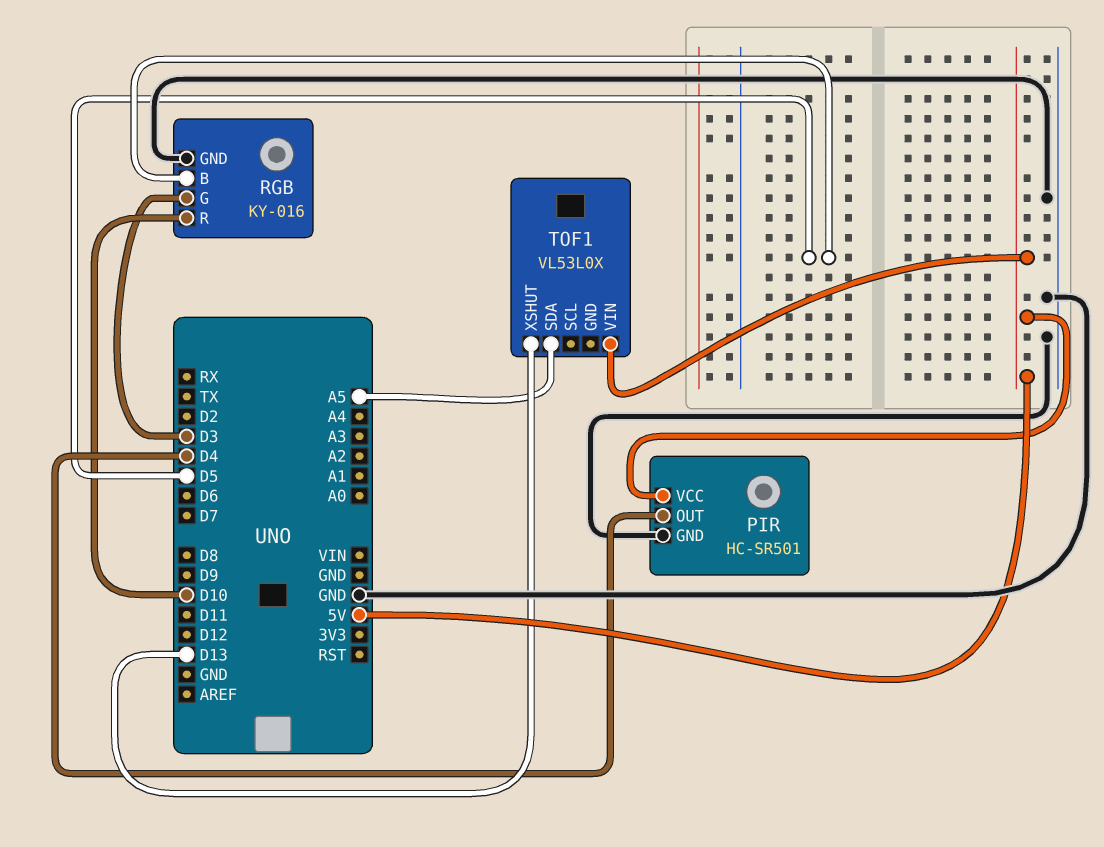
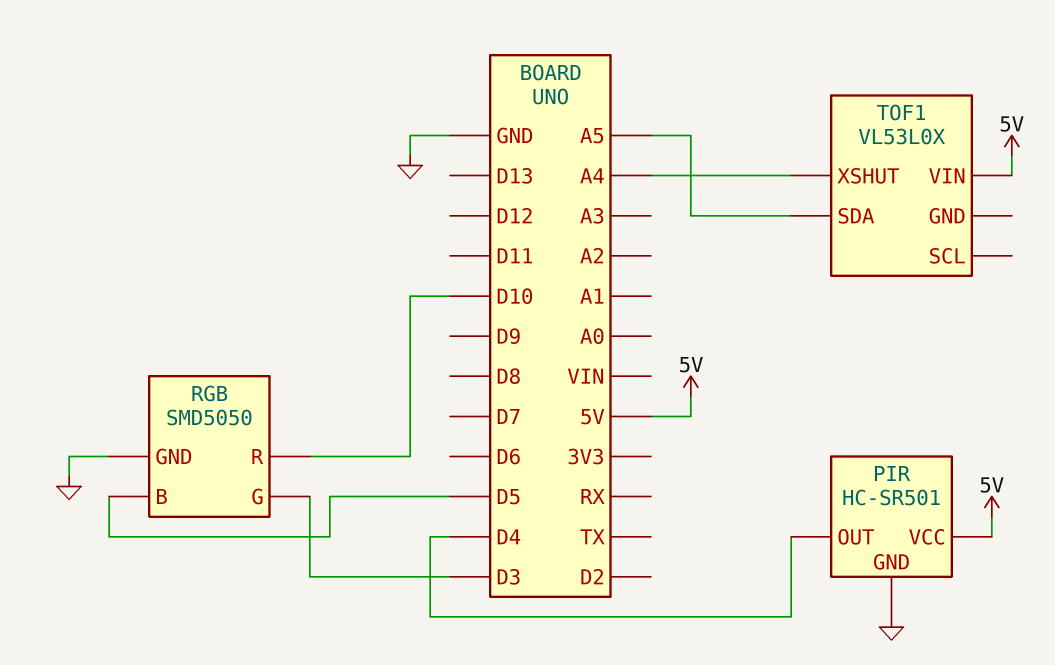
RGB: KY-016 -> SMD5050
TOF1 pin XSHUT: D13 -> A4

